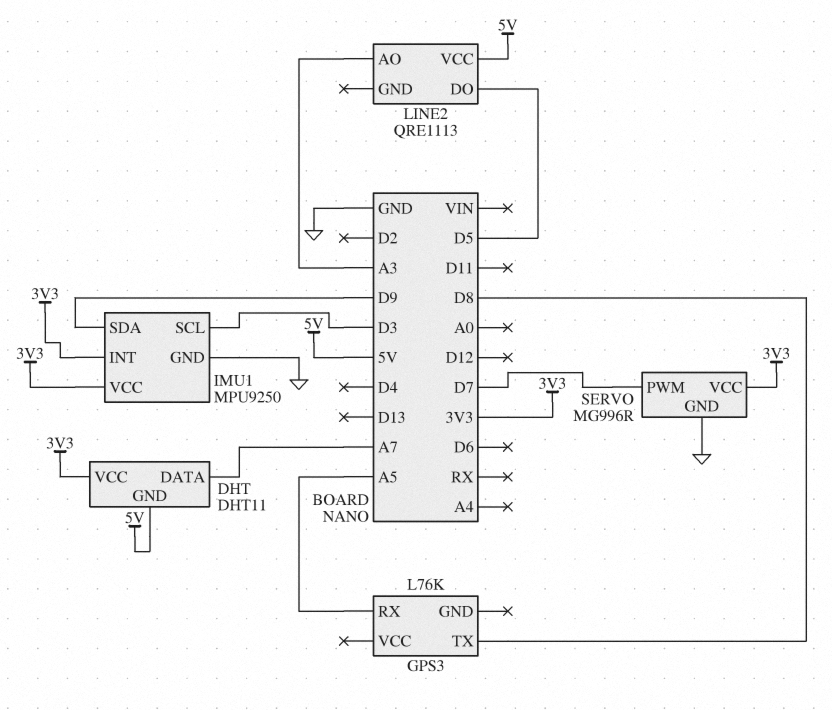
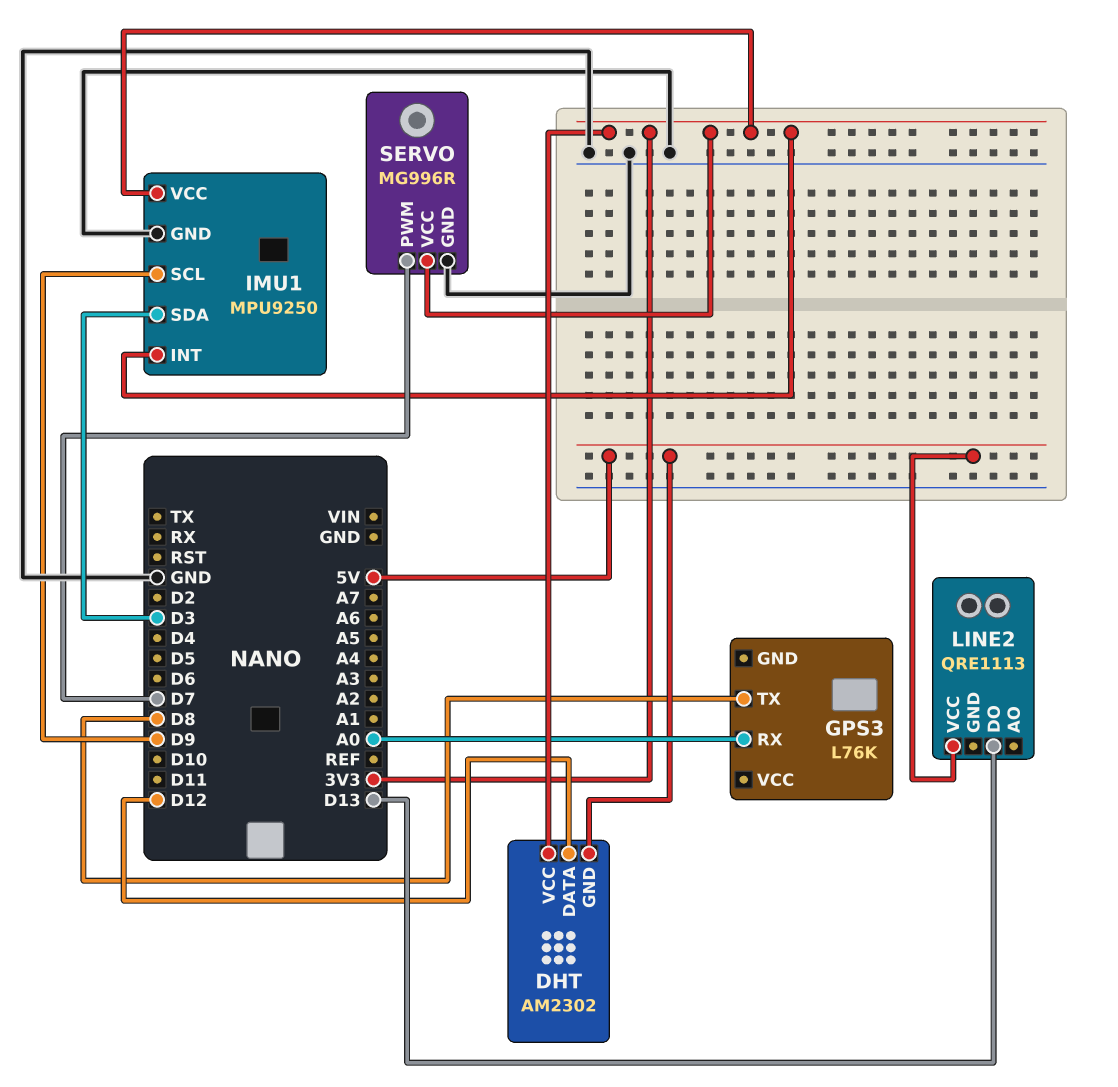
DHT: DHT11 -> AM2302
DHT pin DATA: A7 -> D12
GPS3 pin RX: A5 -> A0
IMU1 pin SCL: D3 -> D9
IMU1 pin SDA: D9 -> D3
LINE2 pin AO: A3 -> none
LINE2 pin DO: D5 -> D13

